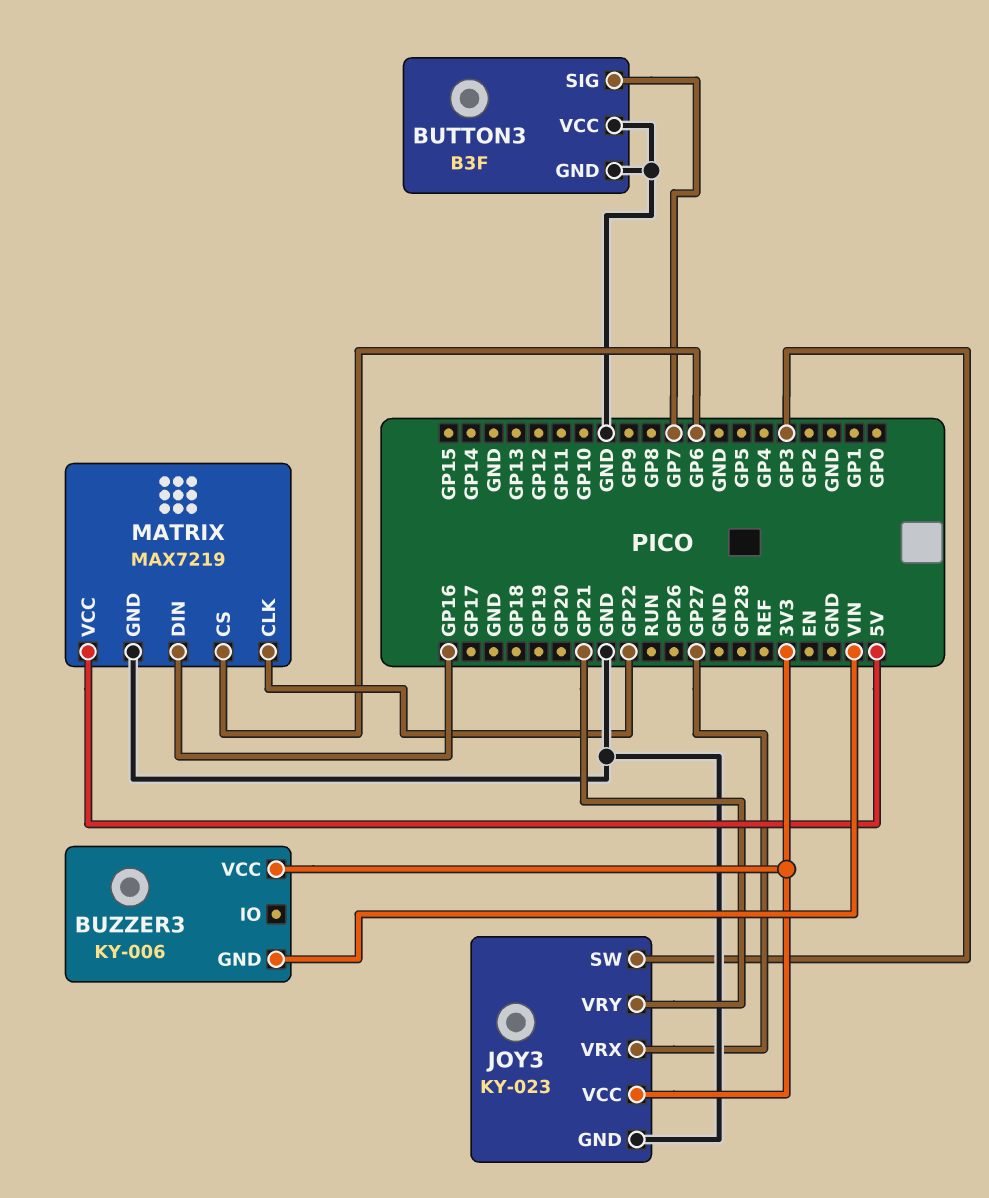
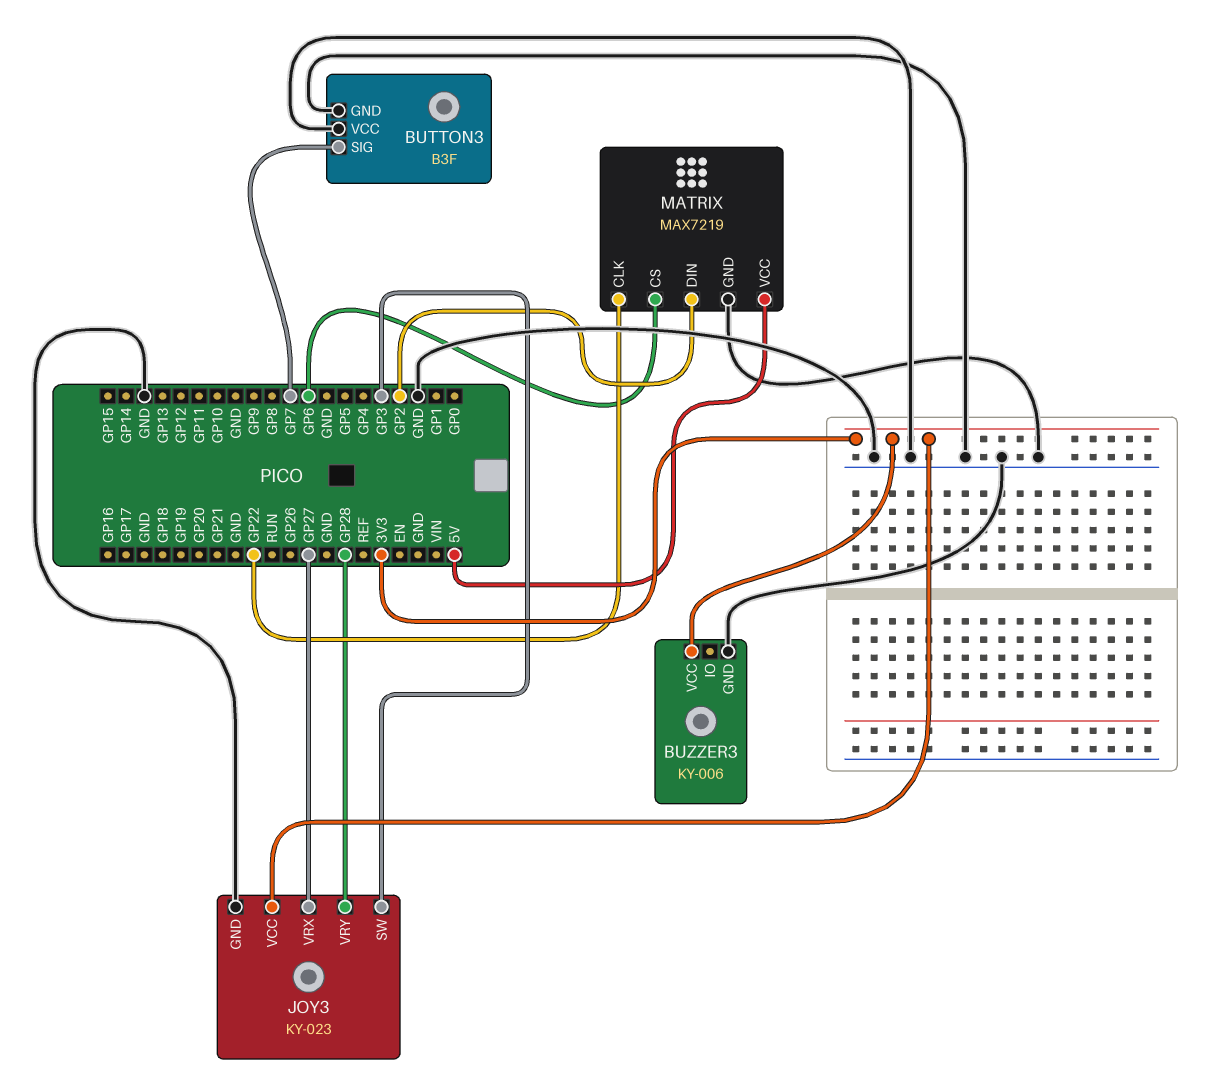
BUZZER3 pin GND: VIN -> GND
JOY3 pin VRY: GP21 -> GP28
MATRIX pin DIN: GP16 -> GP2

